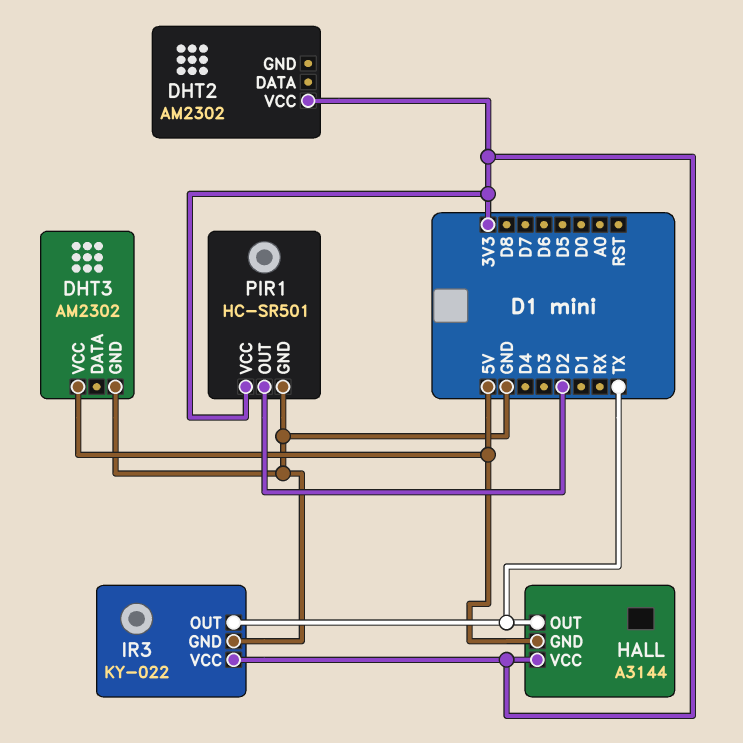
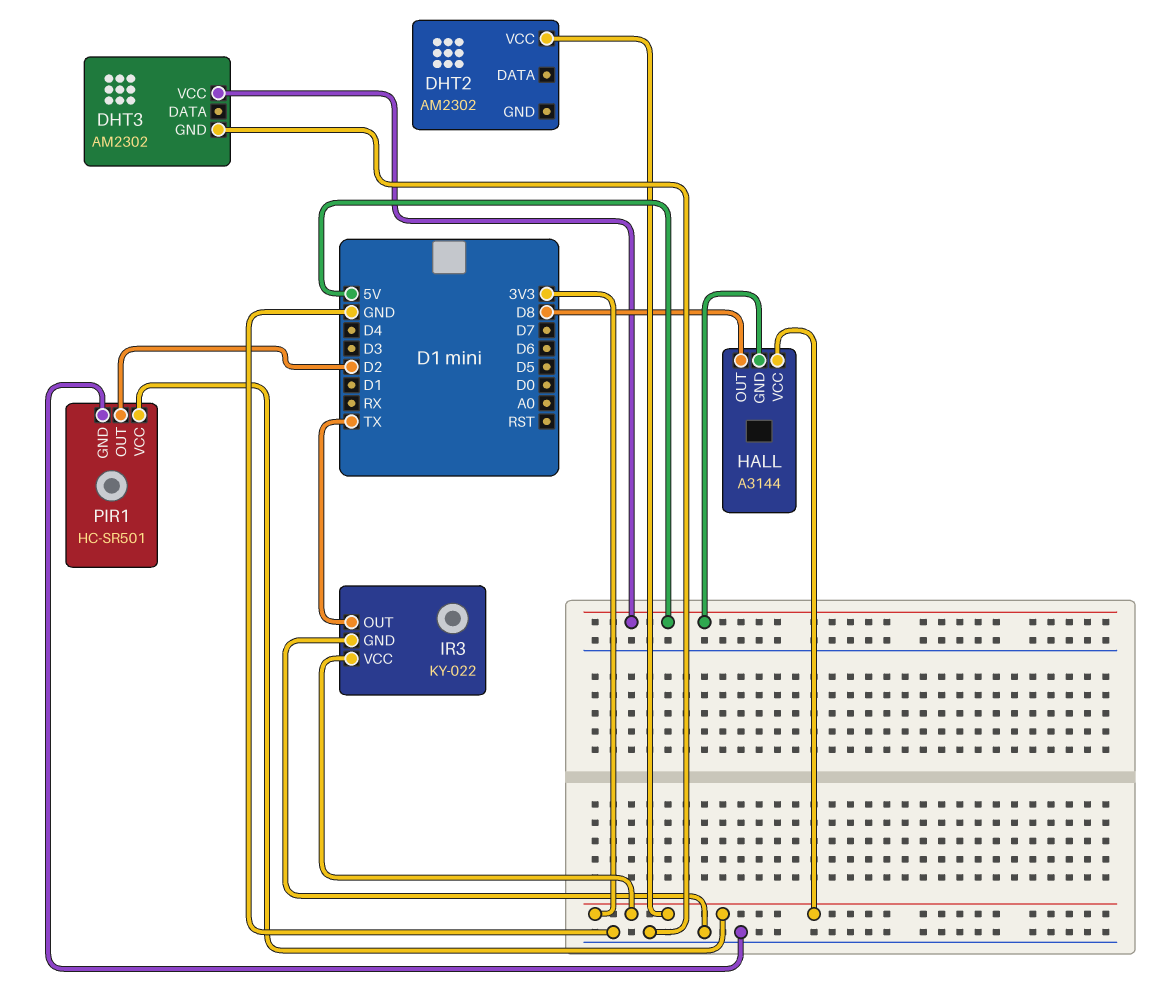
HALL pin OUT: TX -> D8

